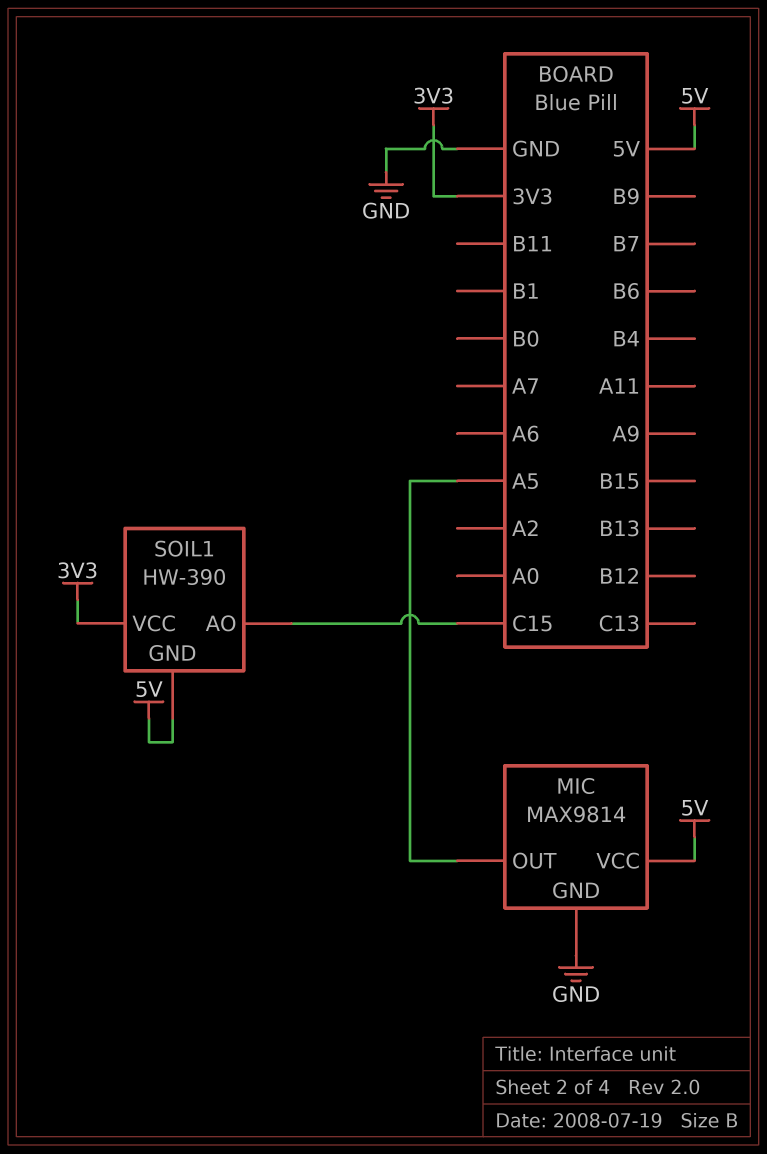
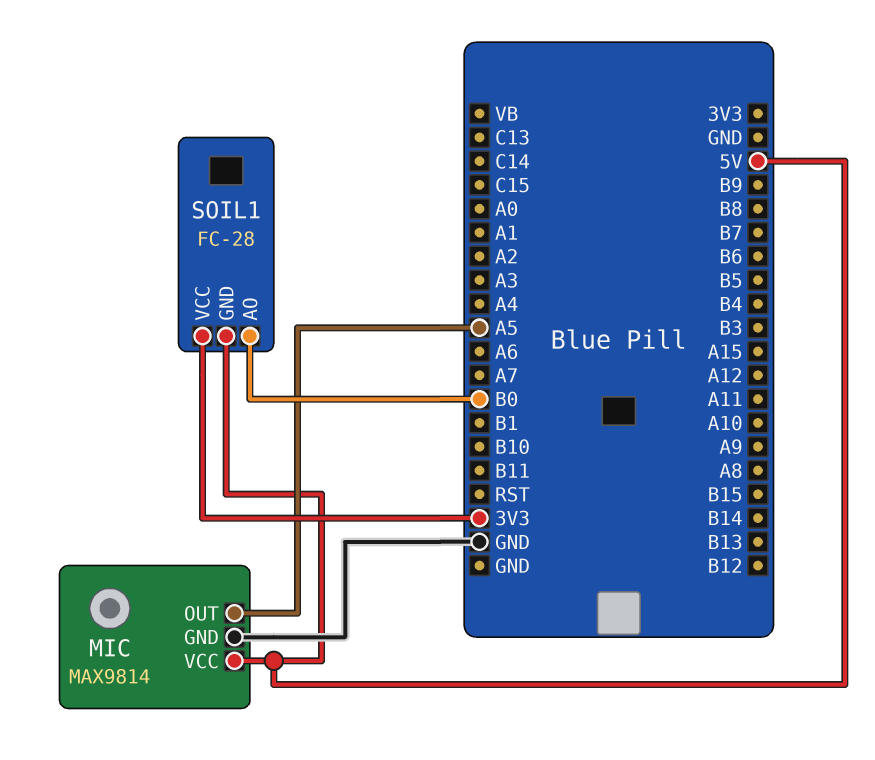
SOIL1: HW-390 -> FC-28
SOIL1 pin AO: C15 -> B0

